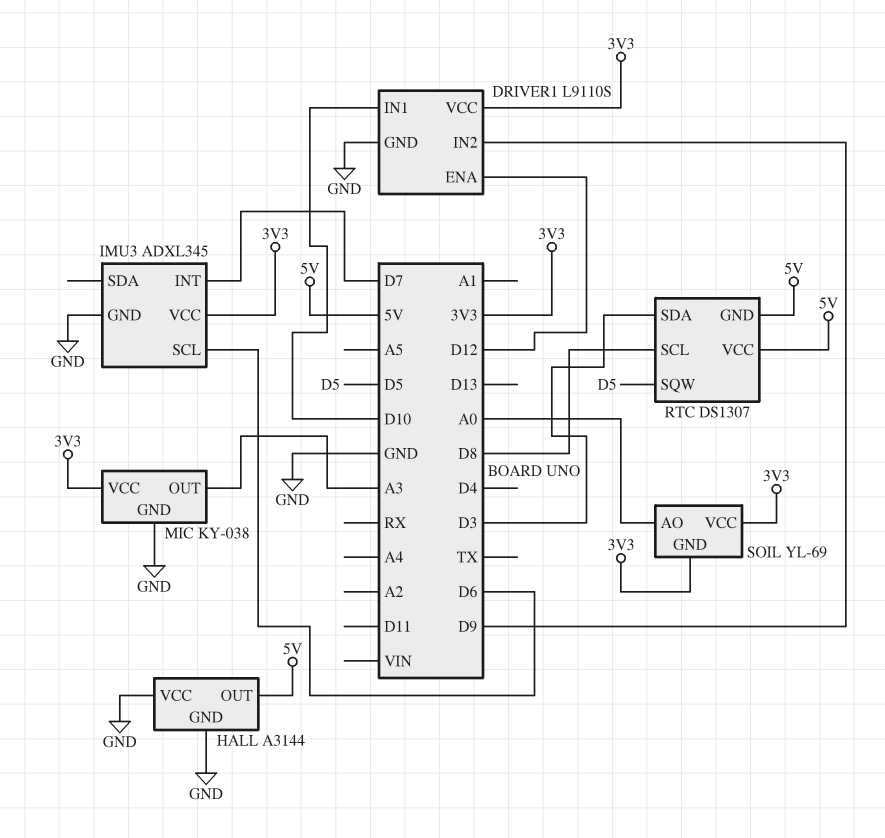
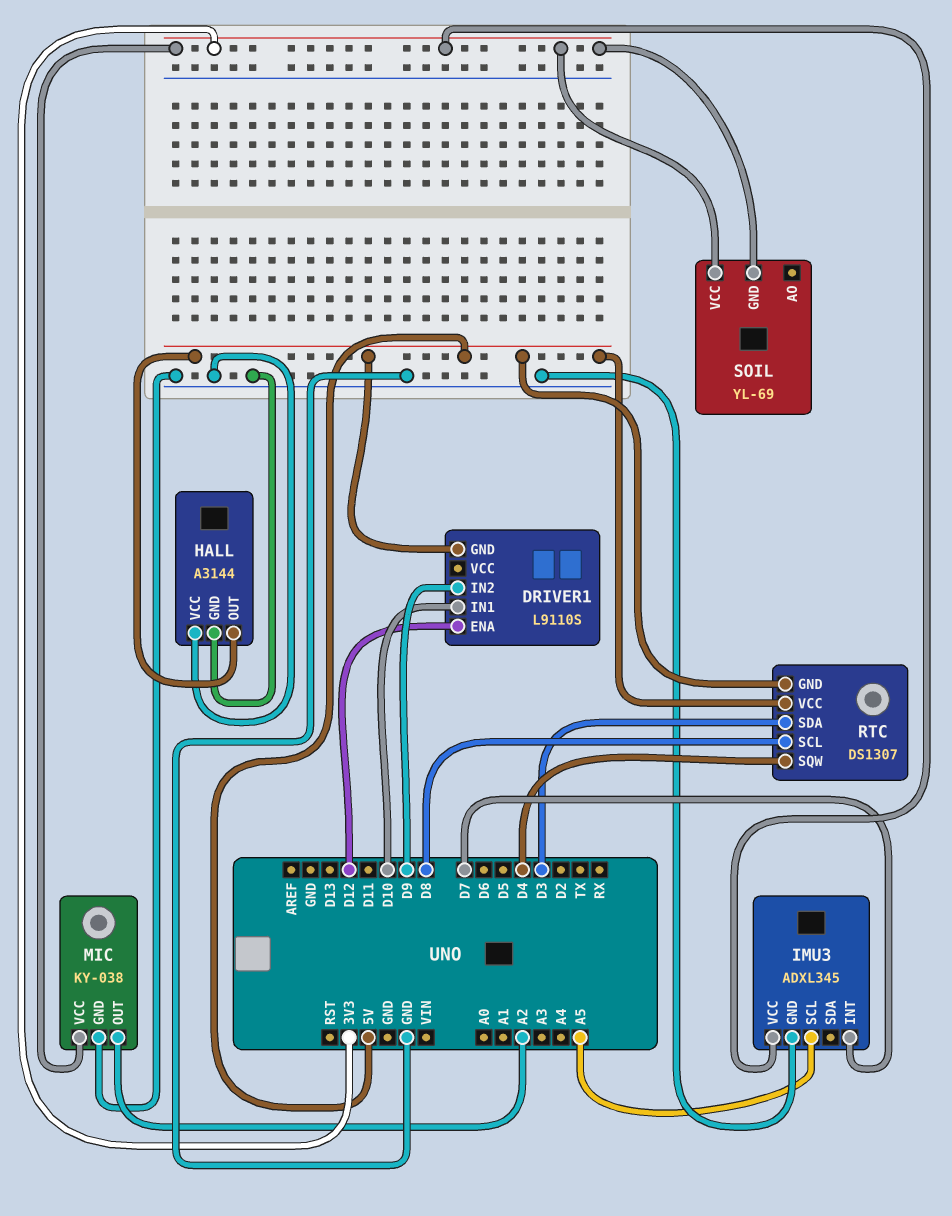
DRIVER1 pin GND: GND -> 5V
DRIVER1 pin VCC: 3V3 -> none
IMU3 pin SCL: D6 -> A5
MIC pin OUT: A3 -> A2
RTC pin SQW: D5 -> D4
SOIL pin AO: A0 -> none

